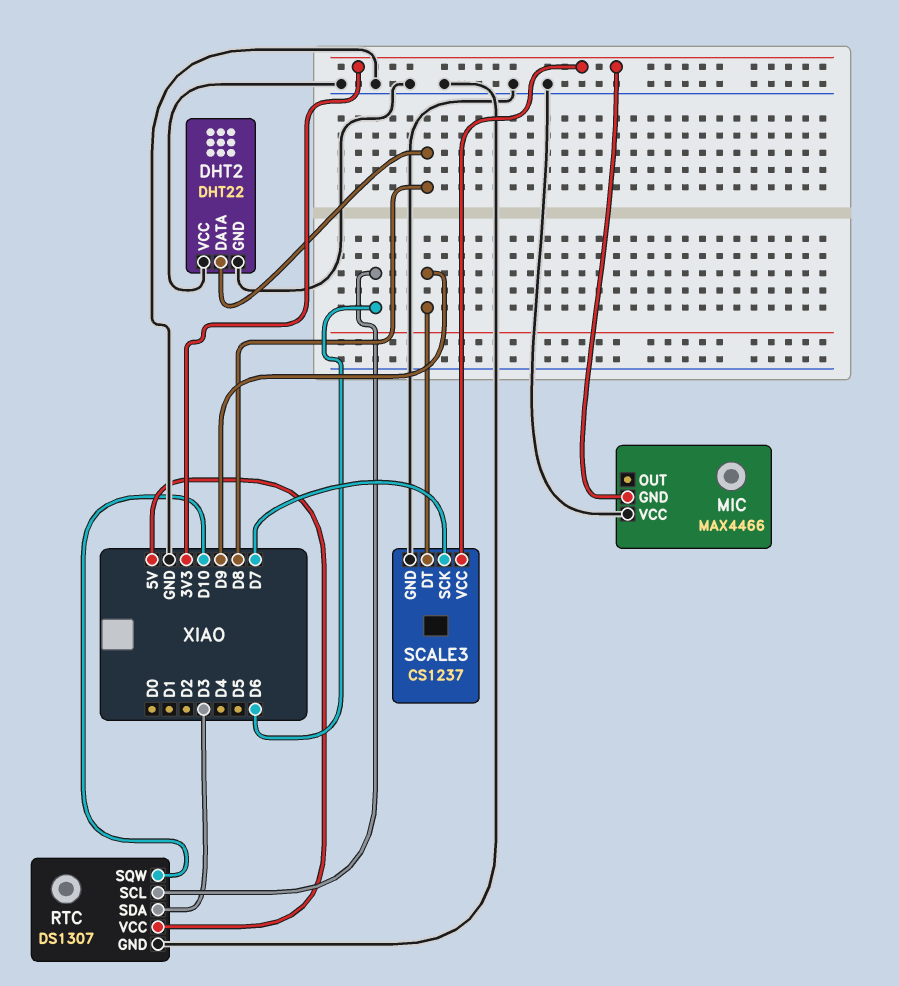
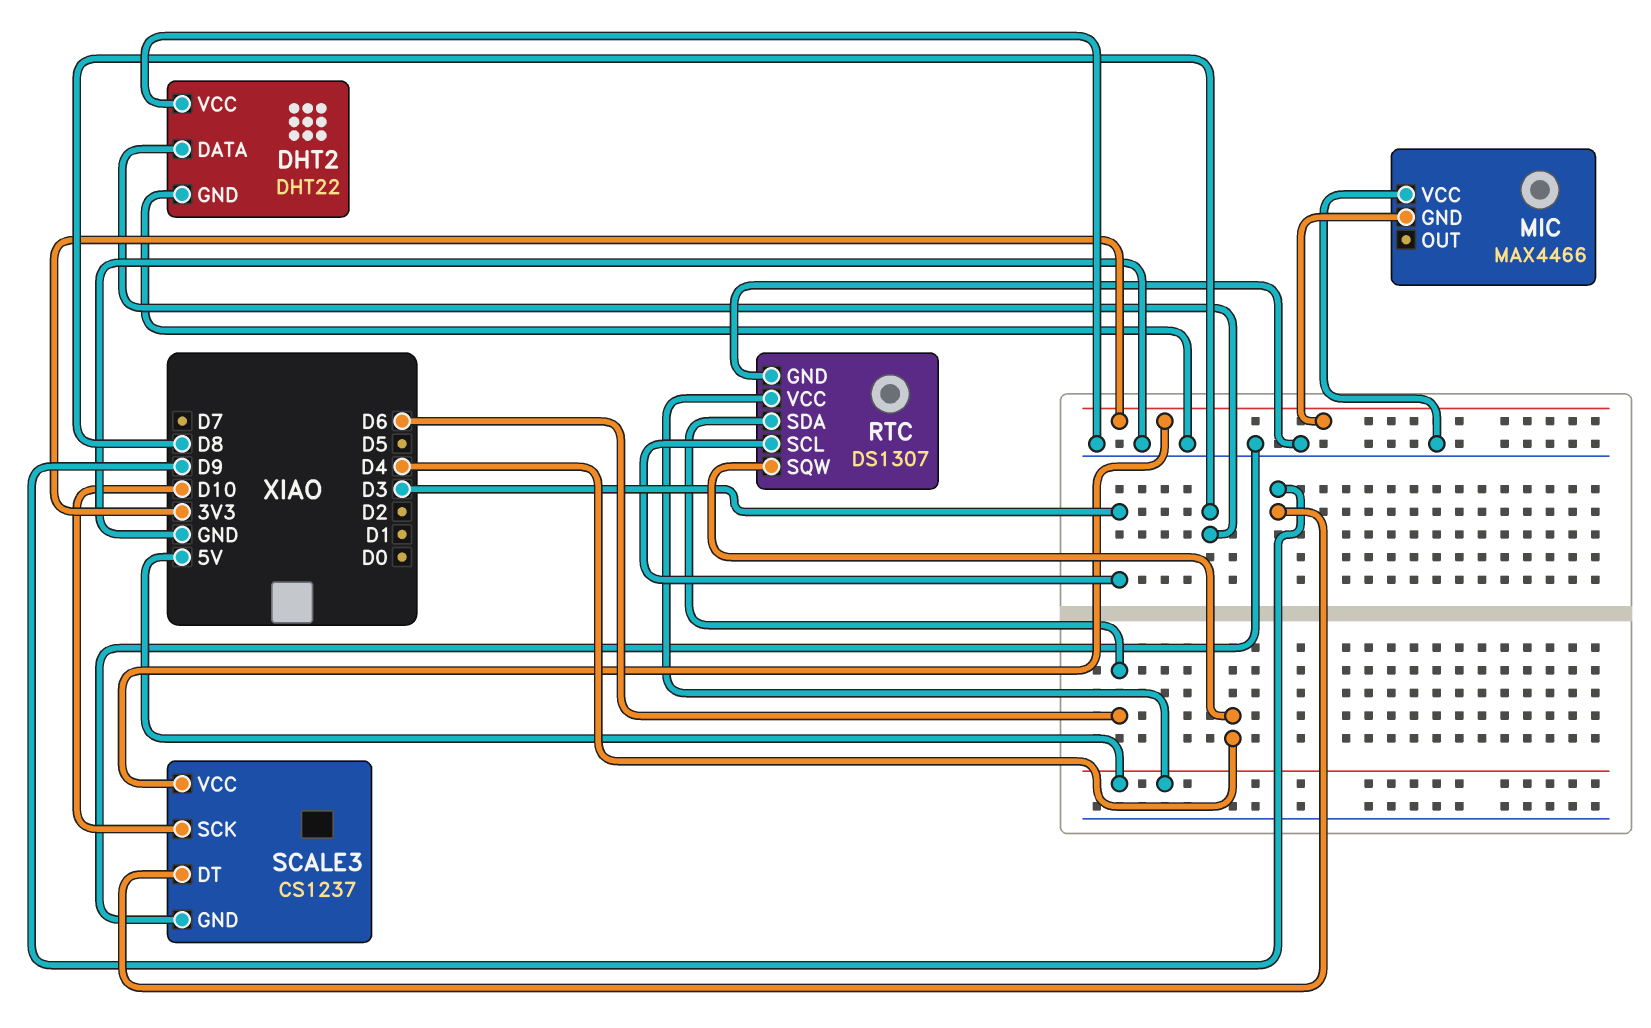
RTC pin SCL: D6 -> D3
RTC pin SDA: D3 -> D6
RTC pin SQW: D10 -> D4
SCALE3 pin SCK: D7 -> D10

